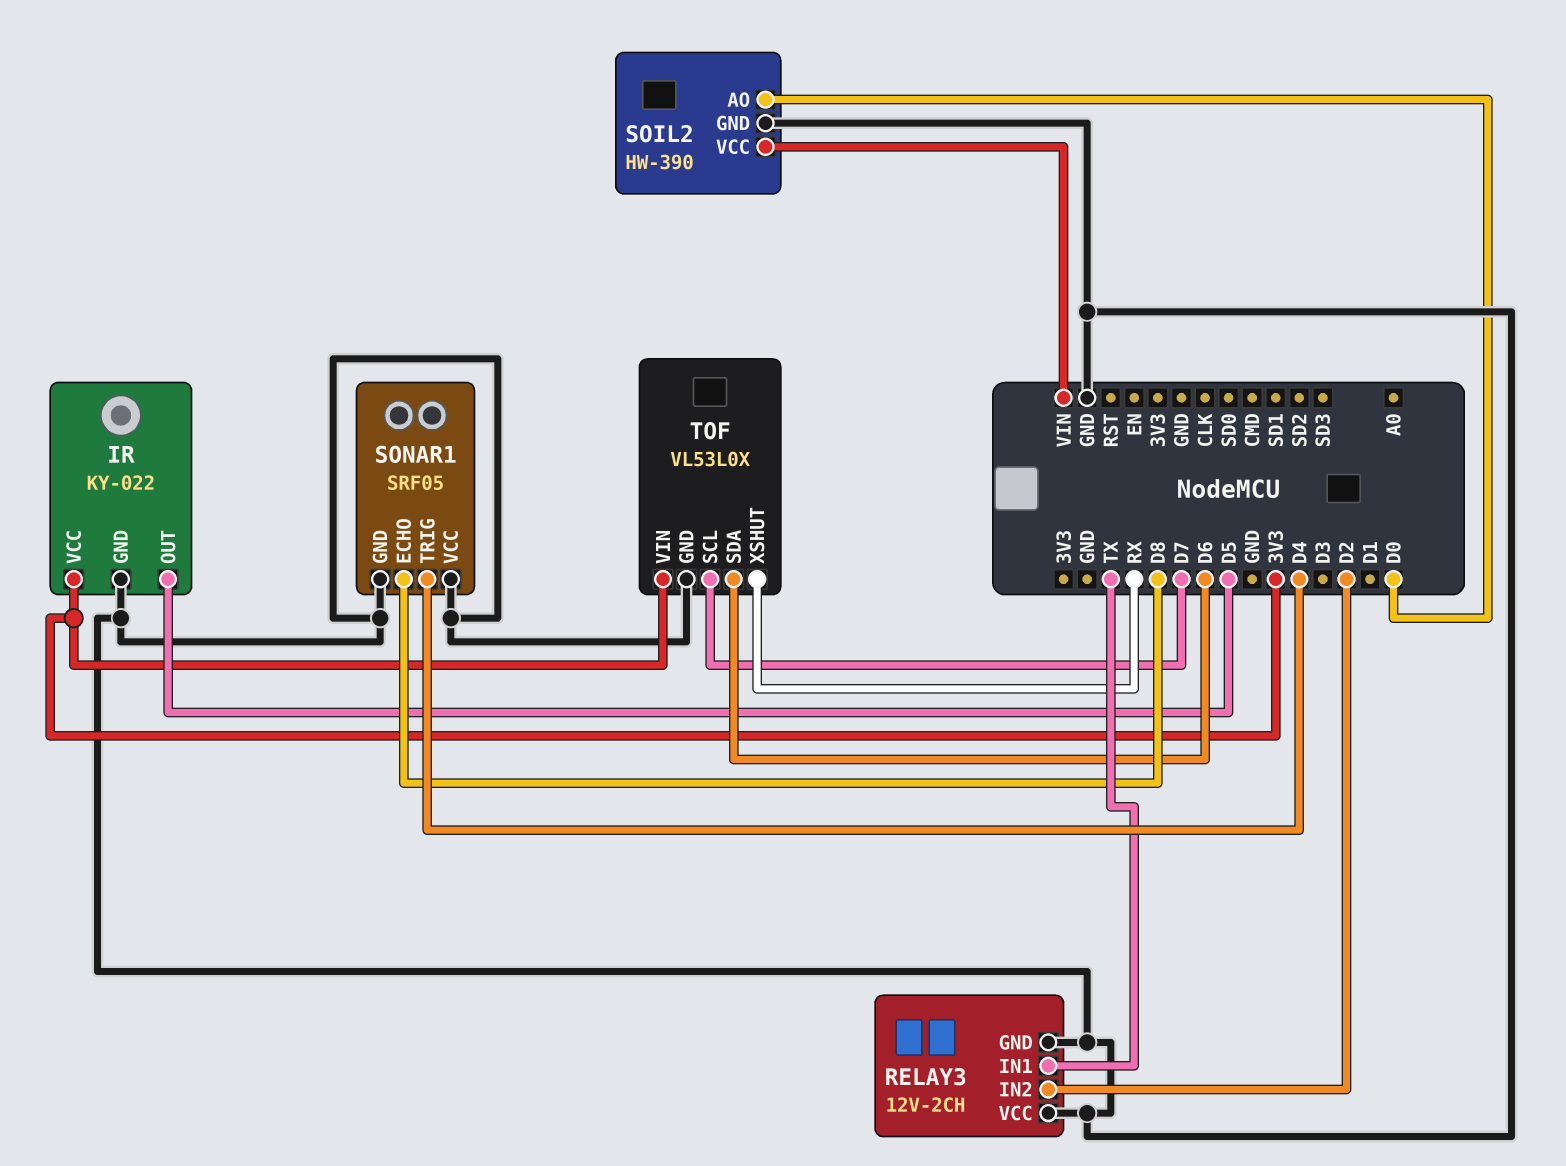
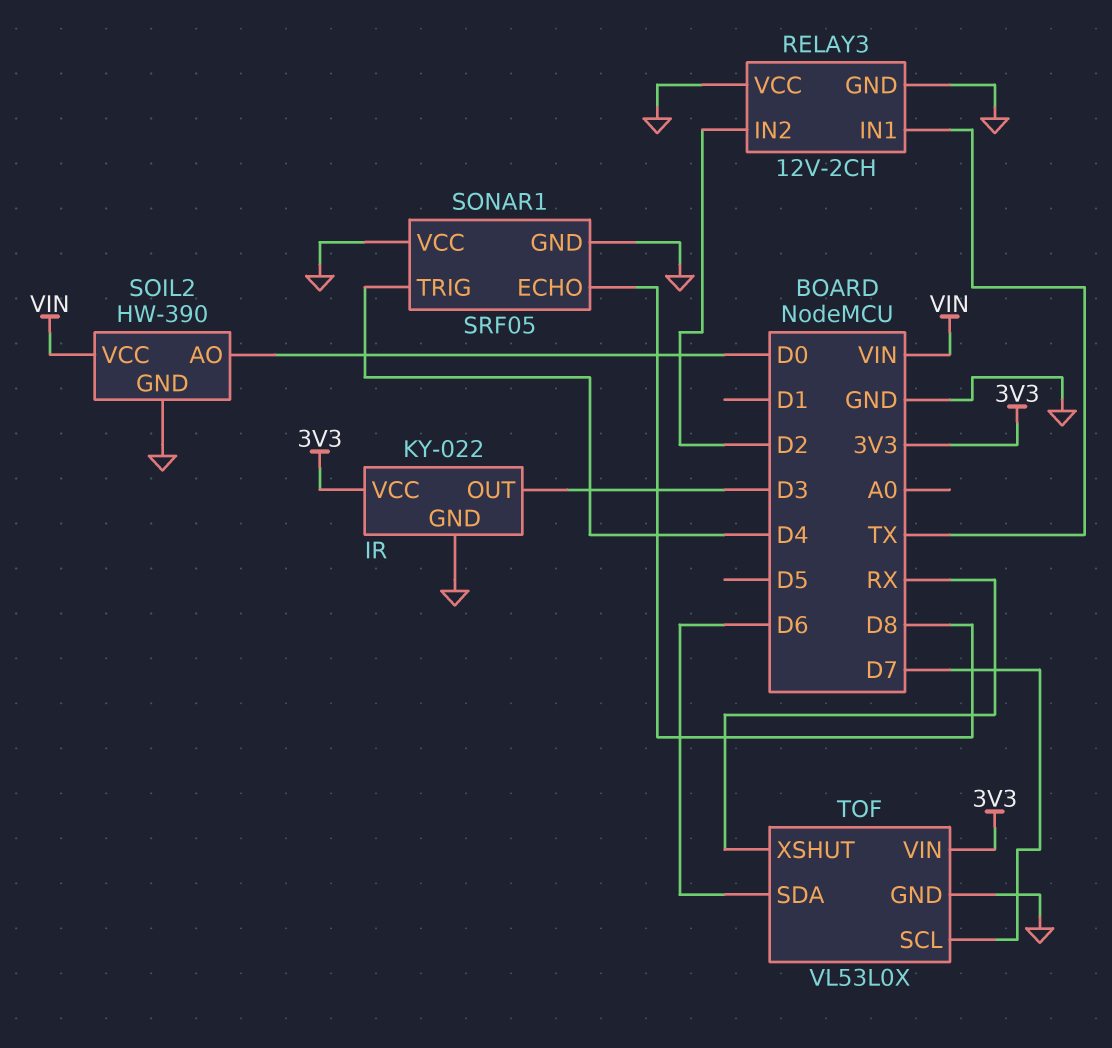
IR pin OUT: D5 -> D3

